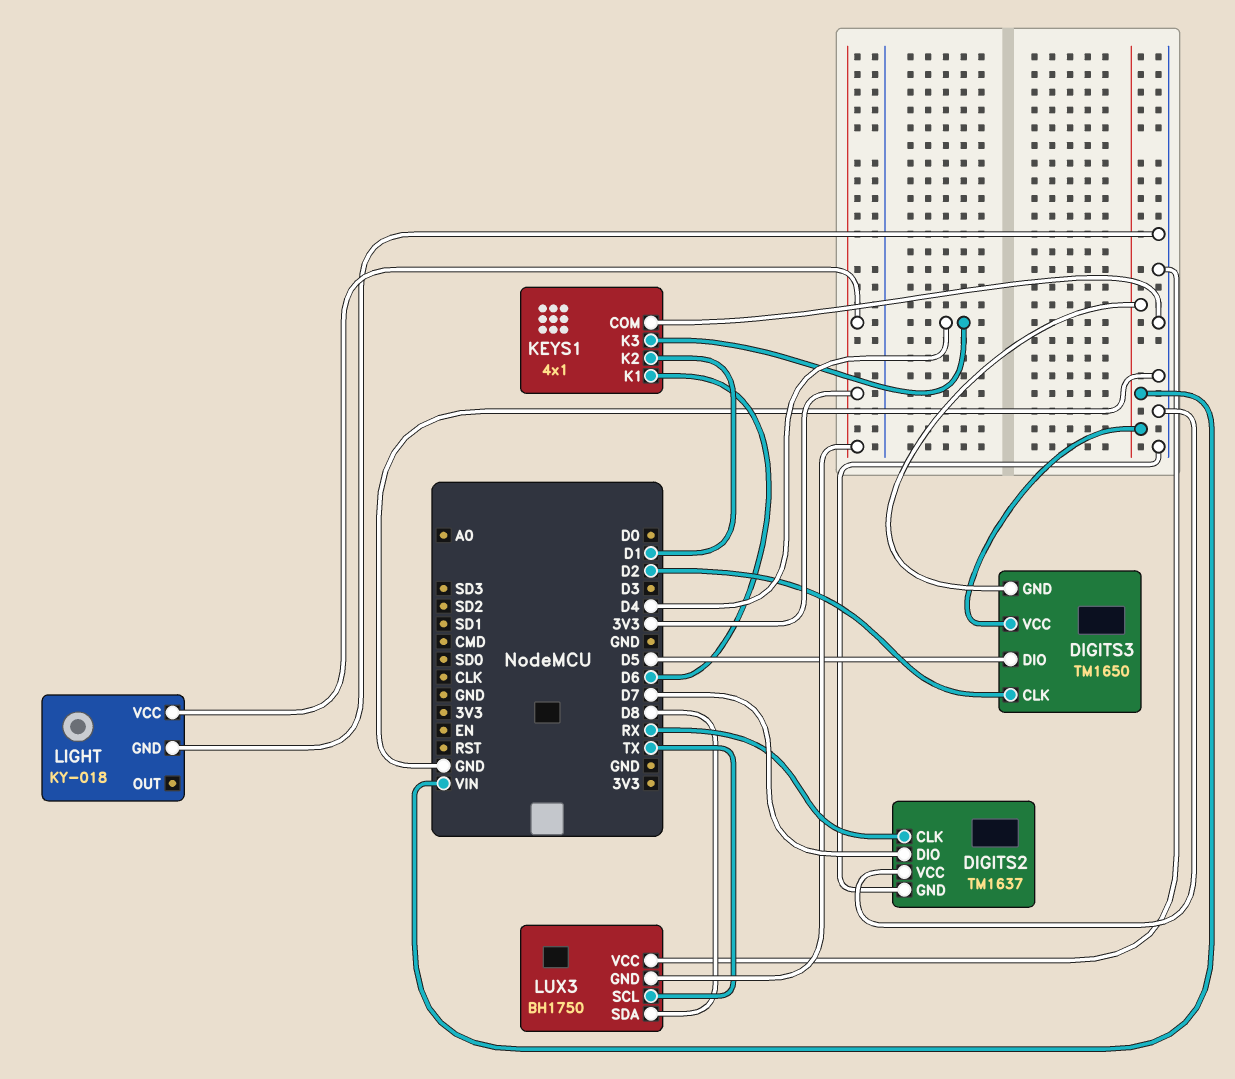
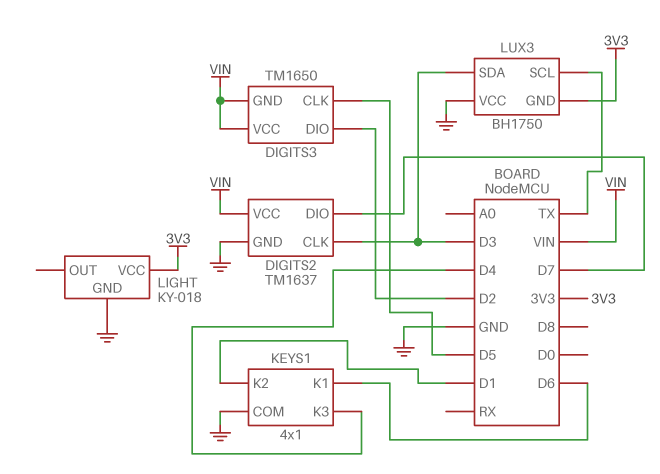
DIGITS2 pin CLK: RX -> D3
DIGITS2 pin VCC: GND -> VIN
DIGITS3 pin CLK: D2 -> D5
DIGITS3 pin DIO: D5 -> D2
LUX3 pin SDA: D8 -> D3

